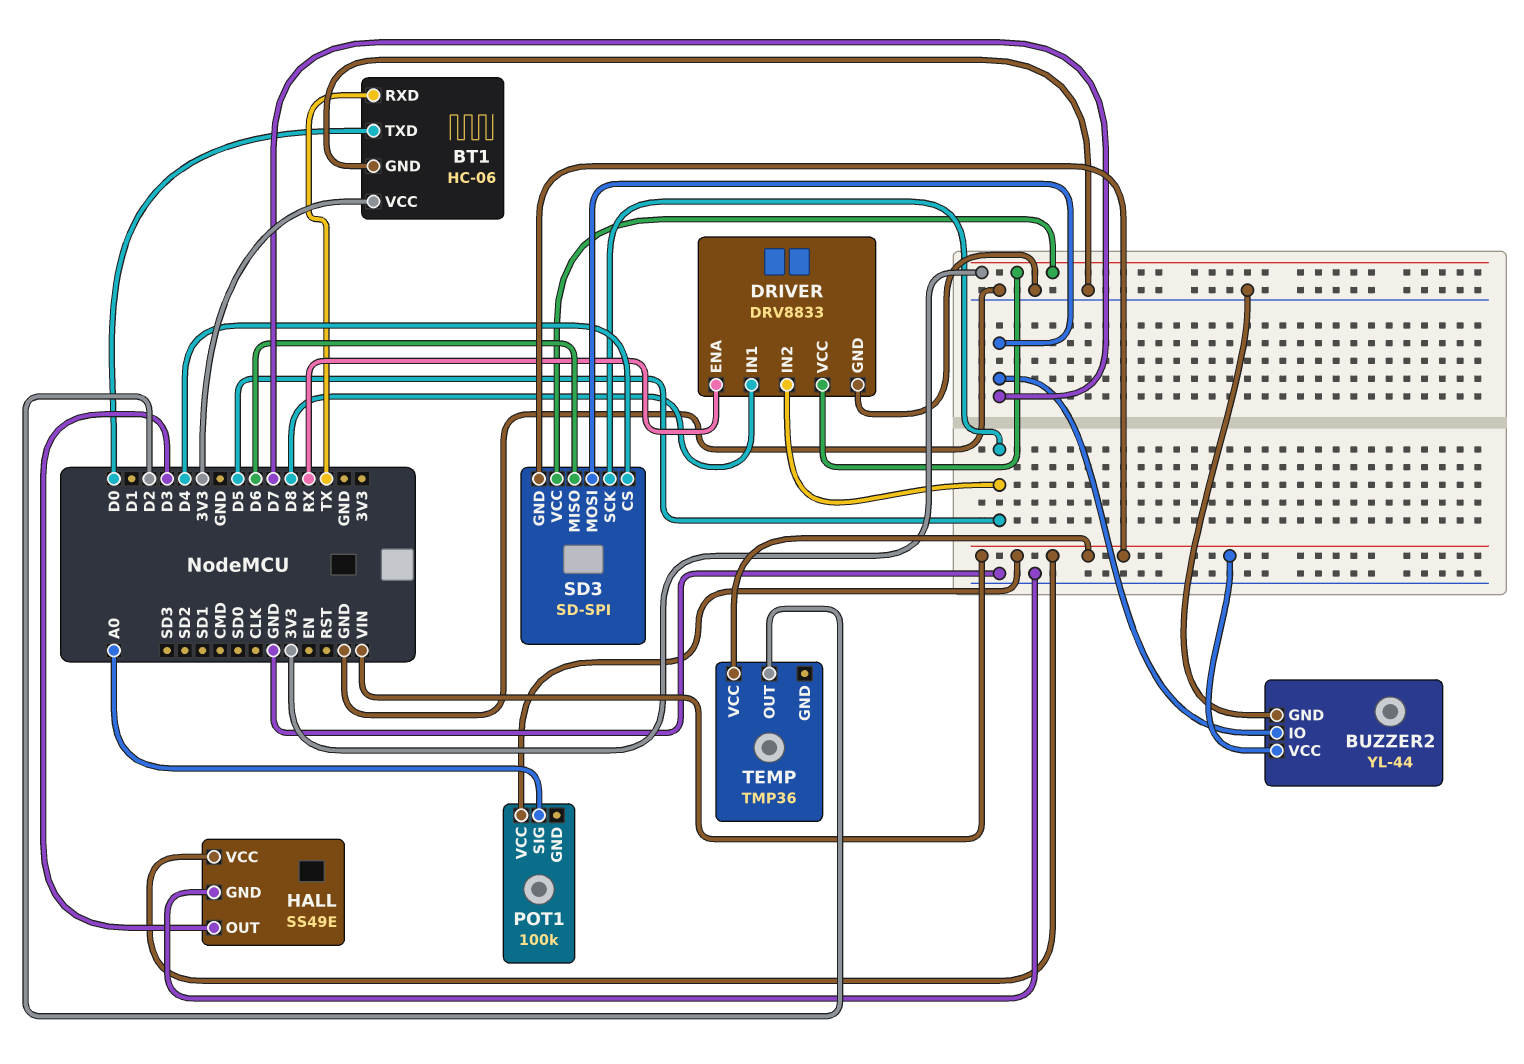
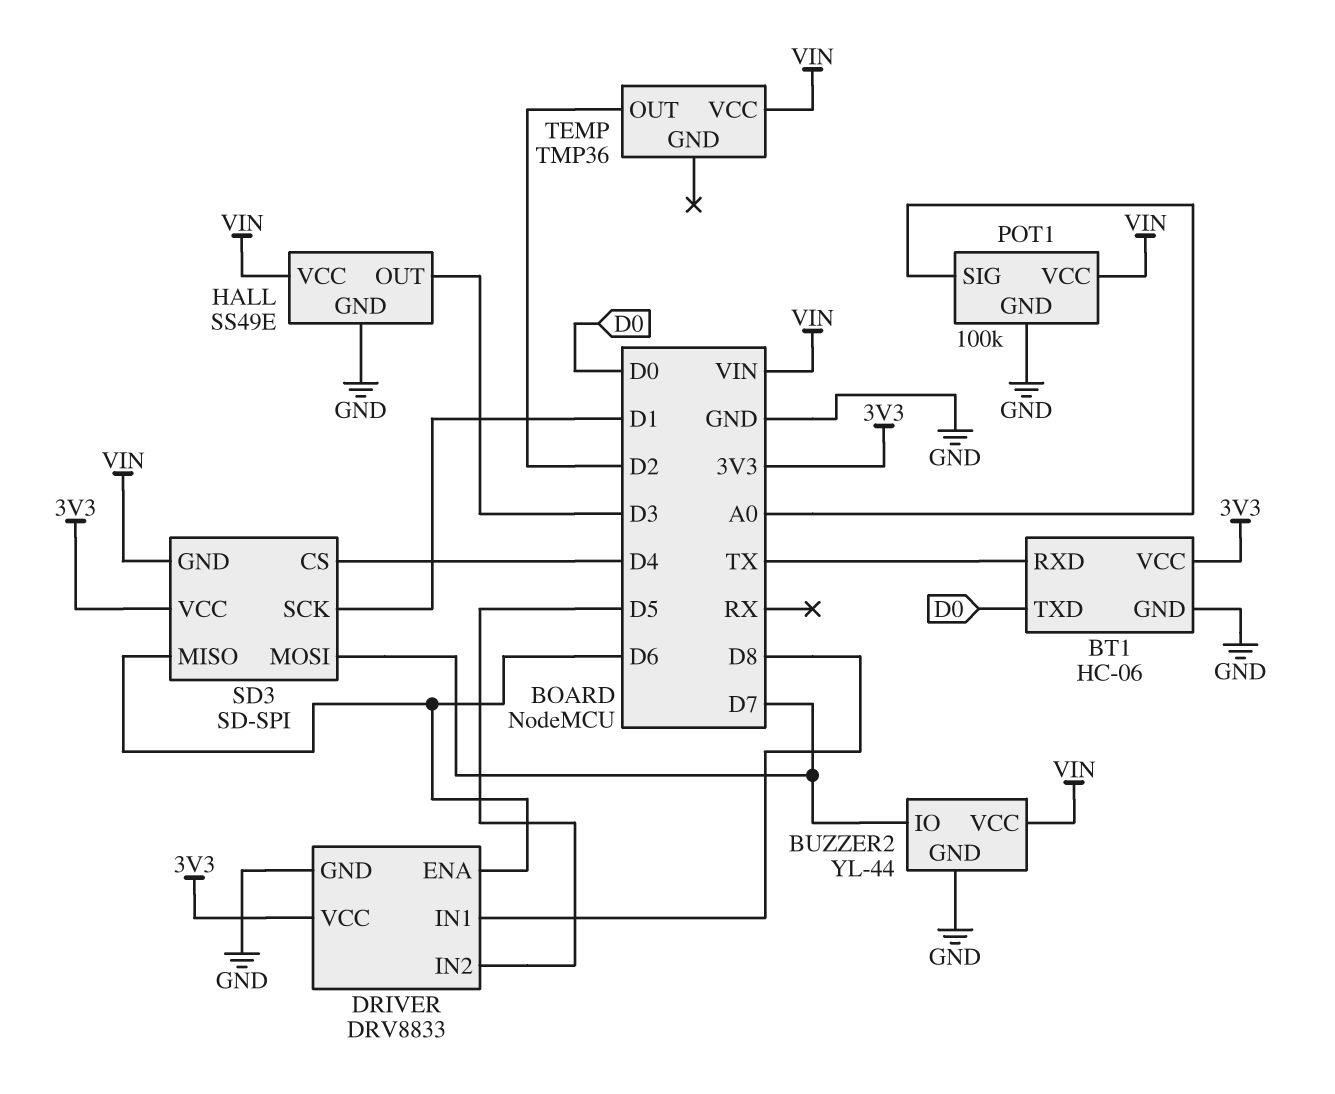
DRIVER pin ENA: RX -> D6
POT1 pin GND: none -> GND
SD3 pin SCK: D5 -> D1

